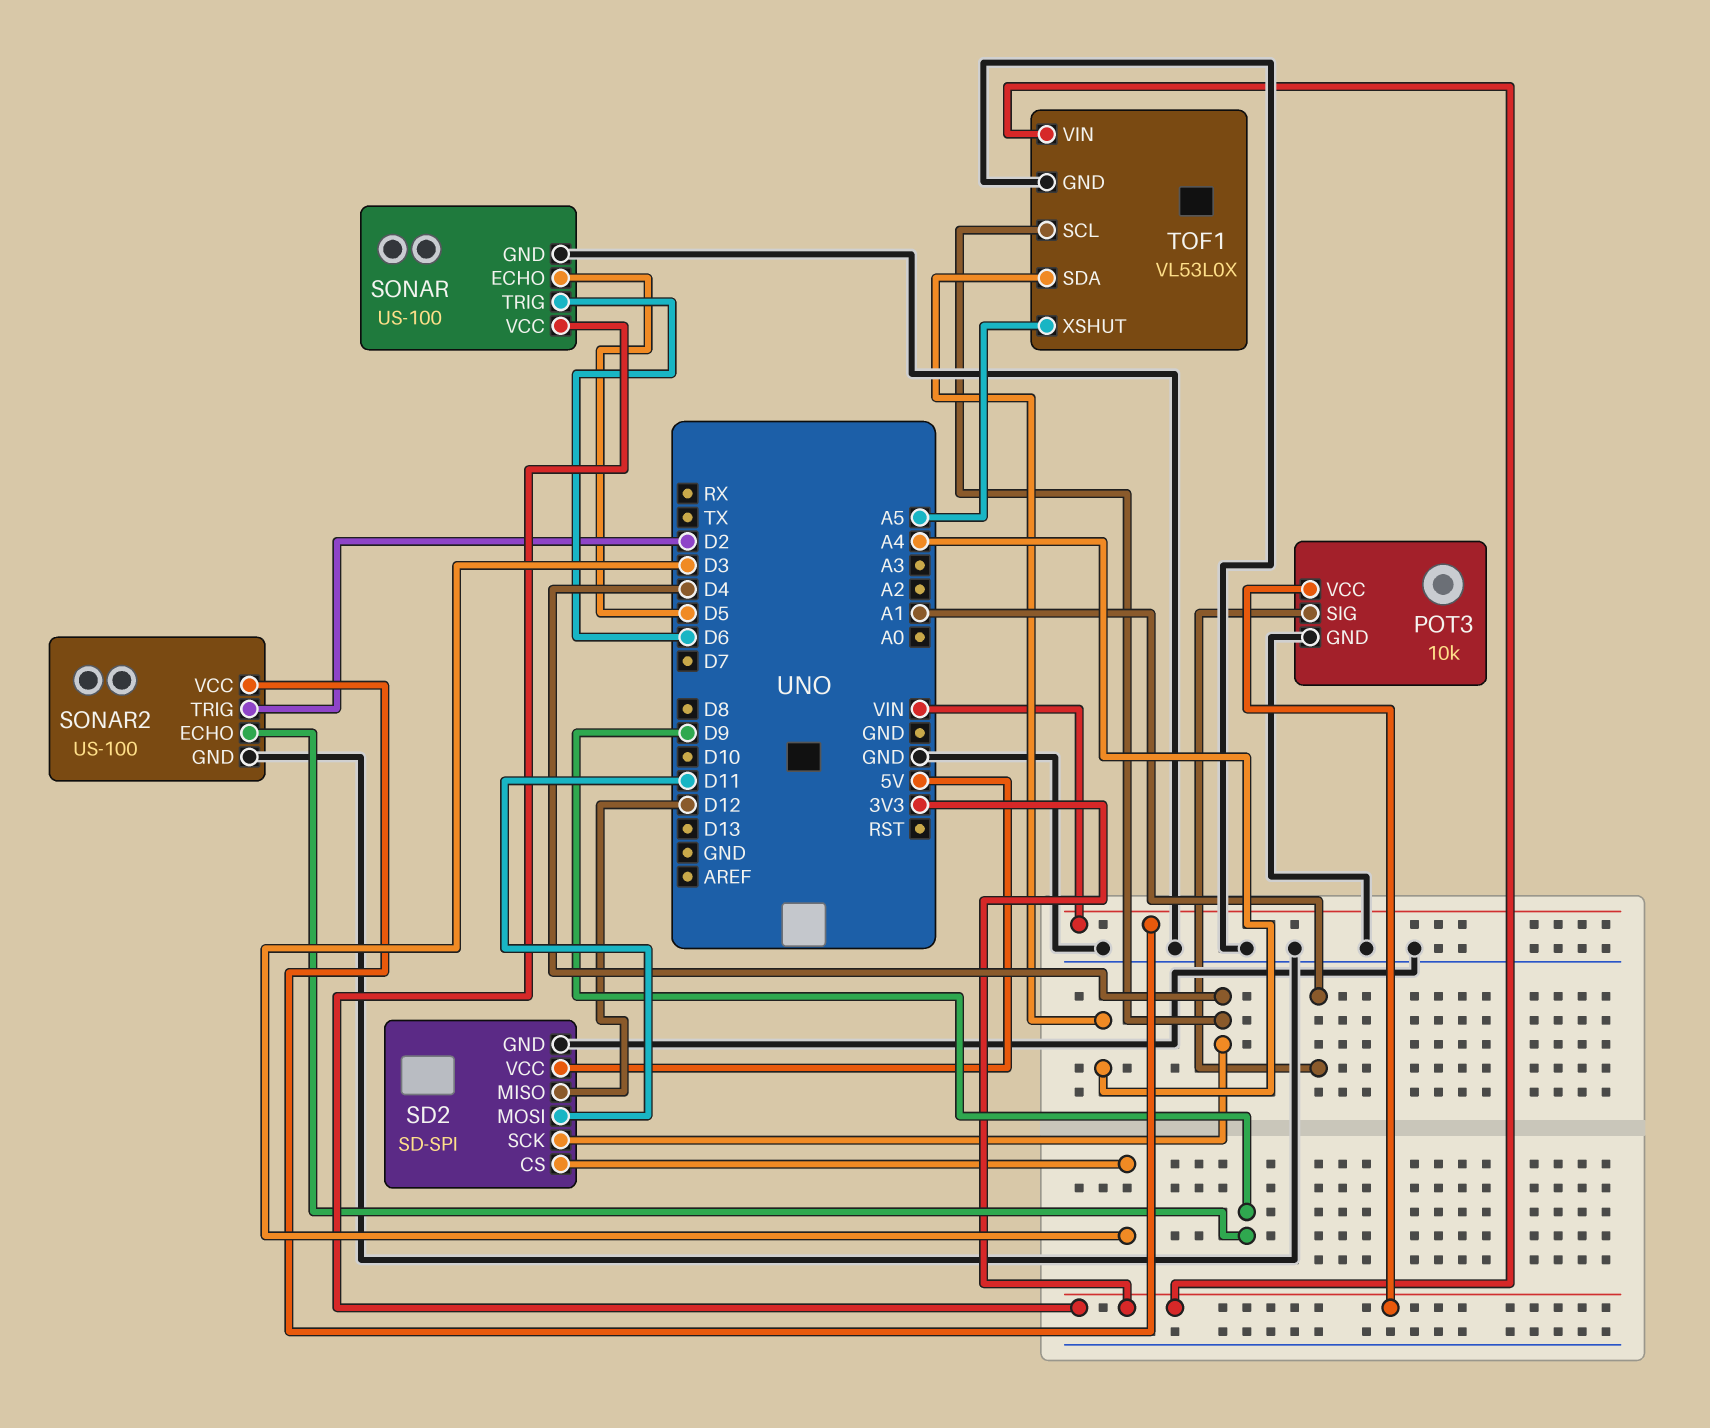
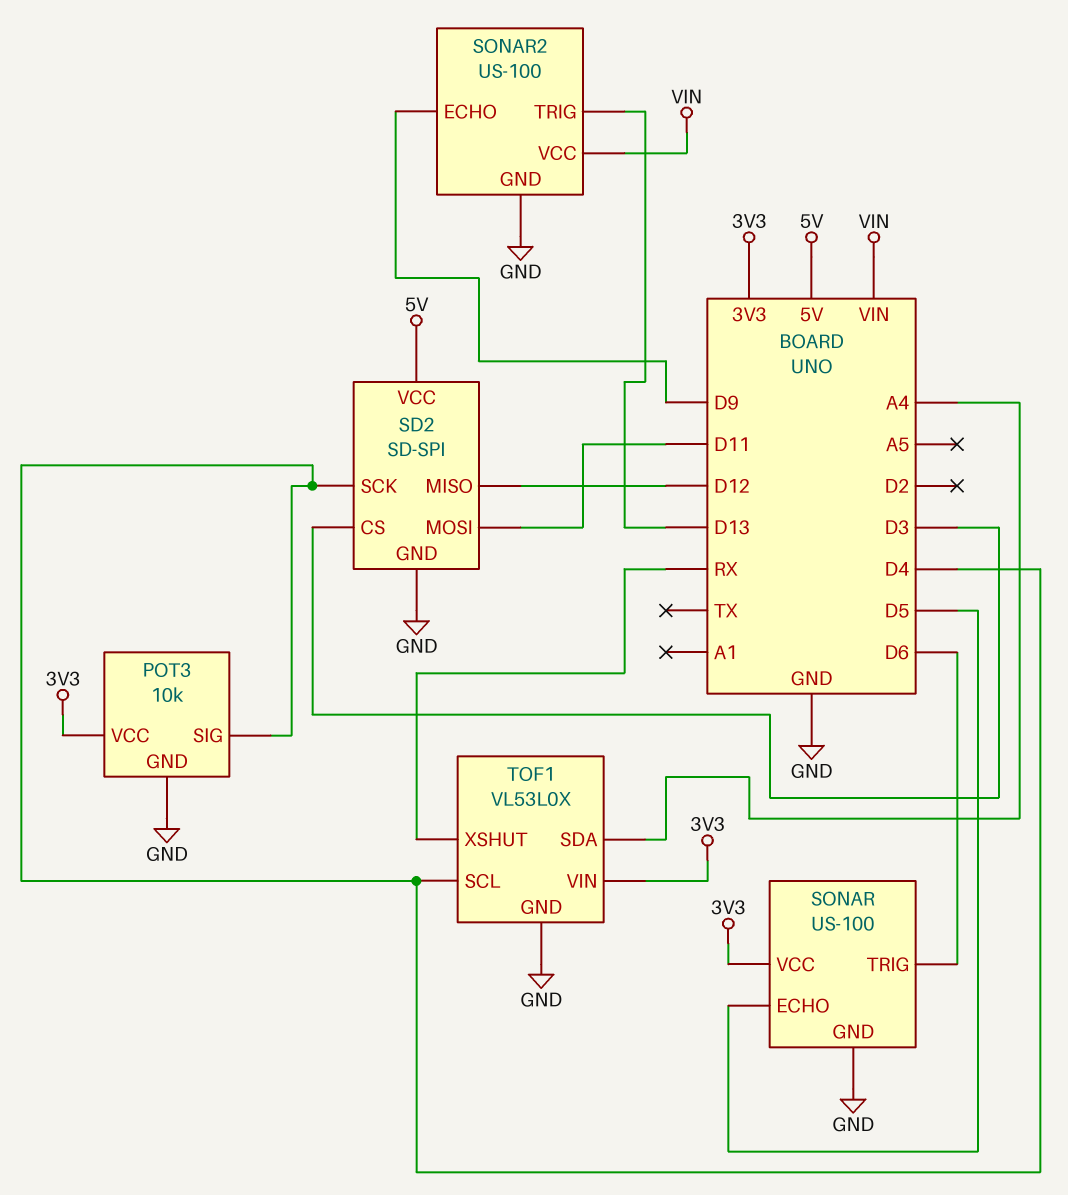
POT3 pin SIG: A1 -> D4
SONAR2 pin TRIG: D2 -> D13
TOF1 pin XSHUT: A5 -> RX

